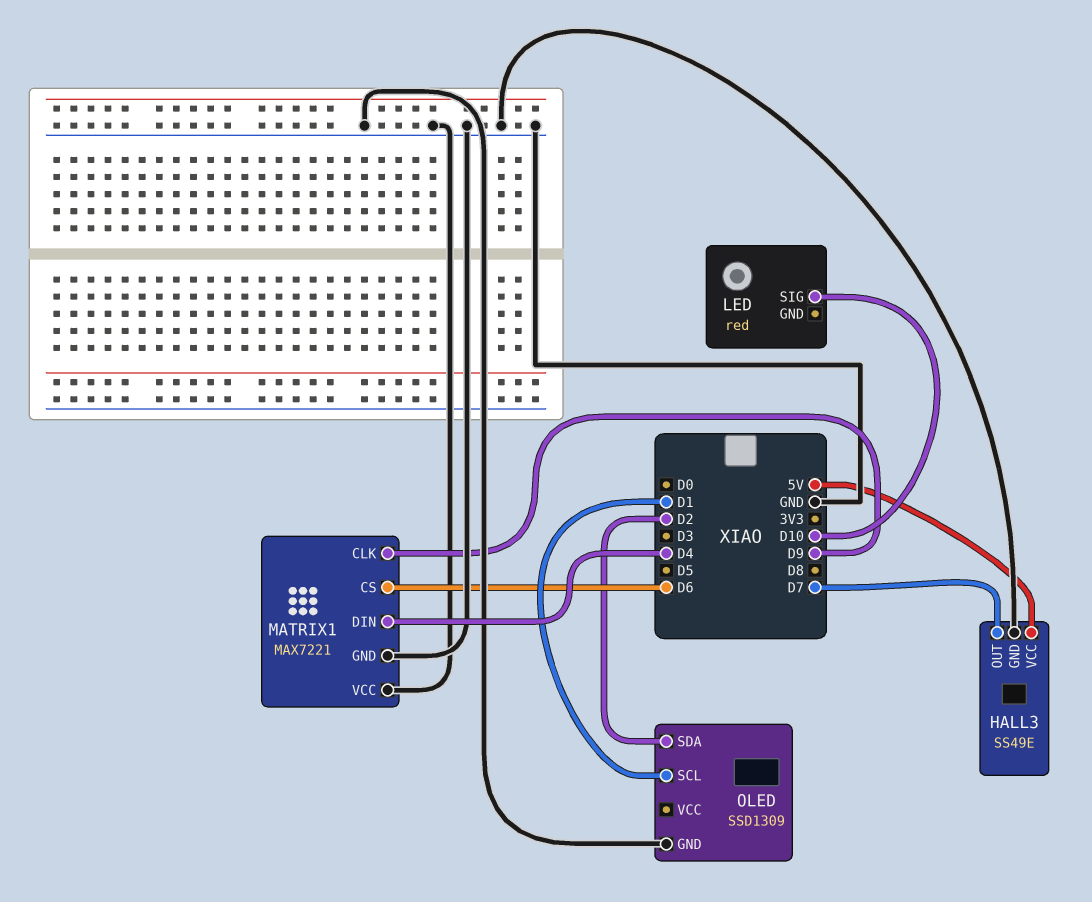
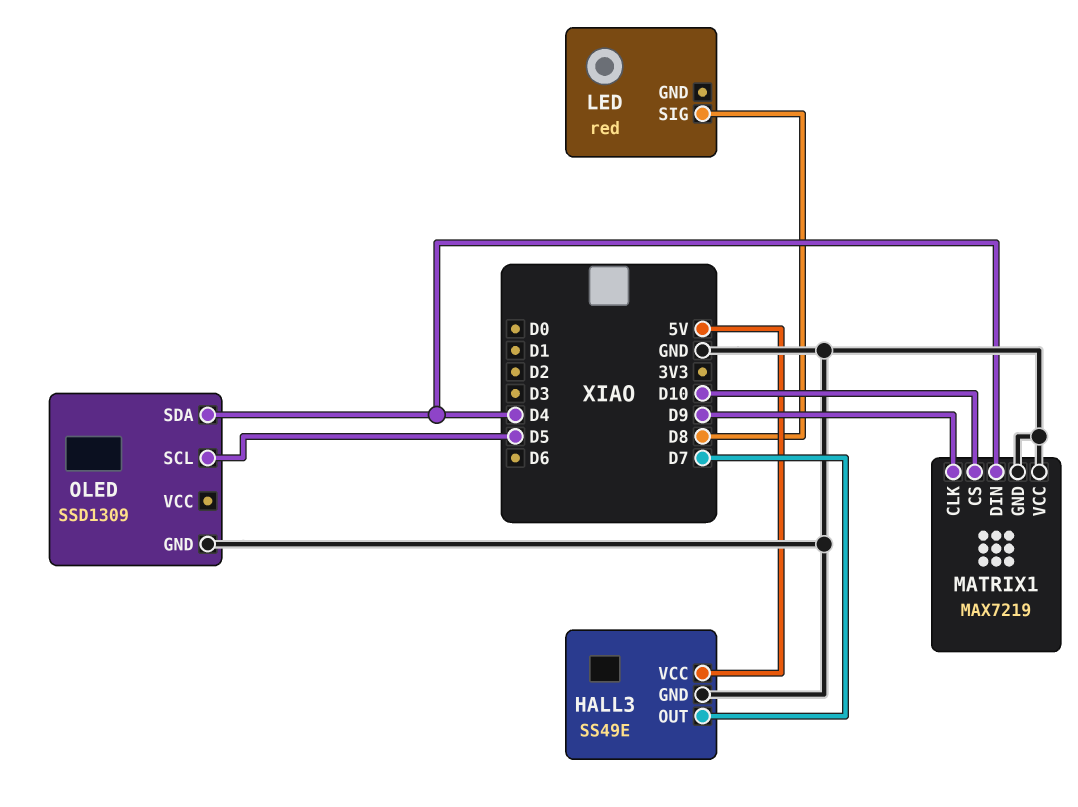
LED pin SIG: D10 -> D8
MATRIX1: MAX7221 -> MAX7219
MATRIX1 pin CS: D6 -> D10
OLED pin SCL: D1 -> D5
OLED pin SDA: D2 -> D4

